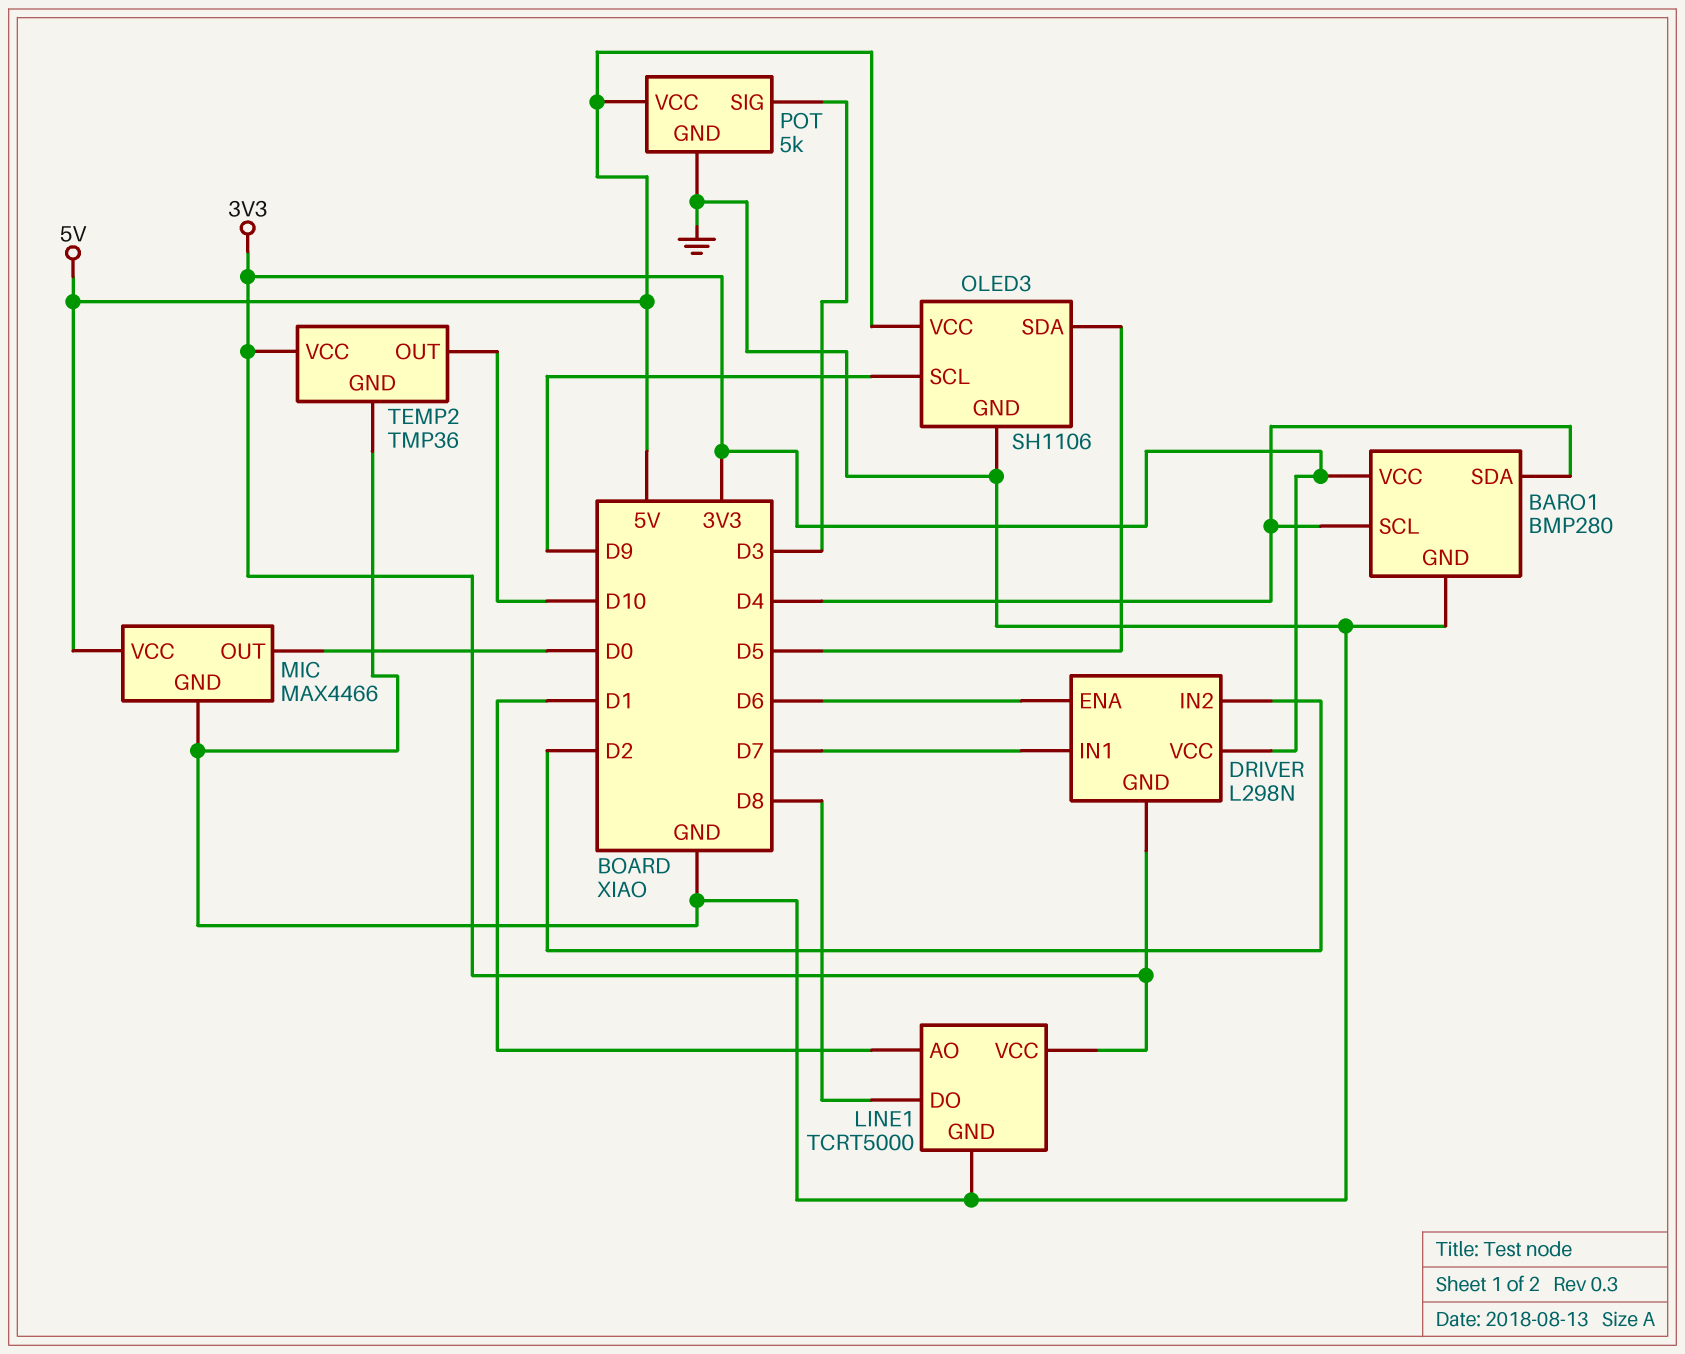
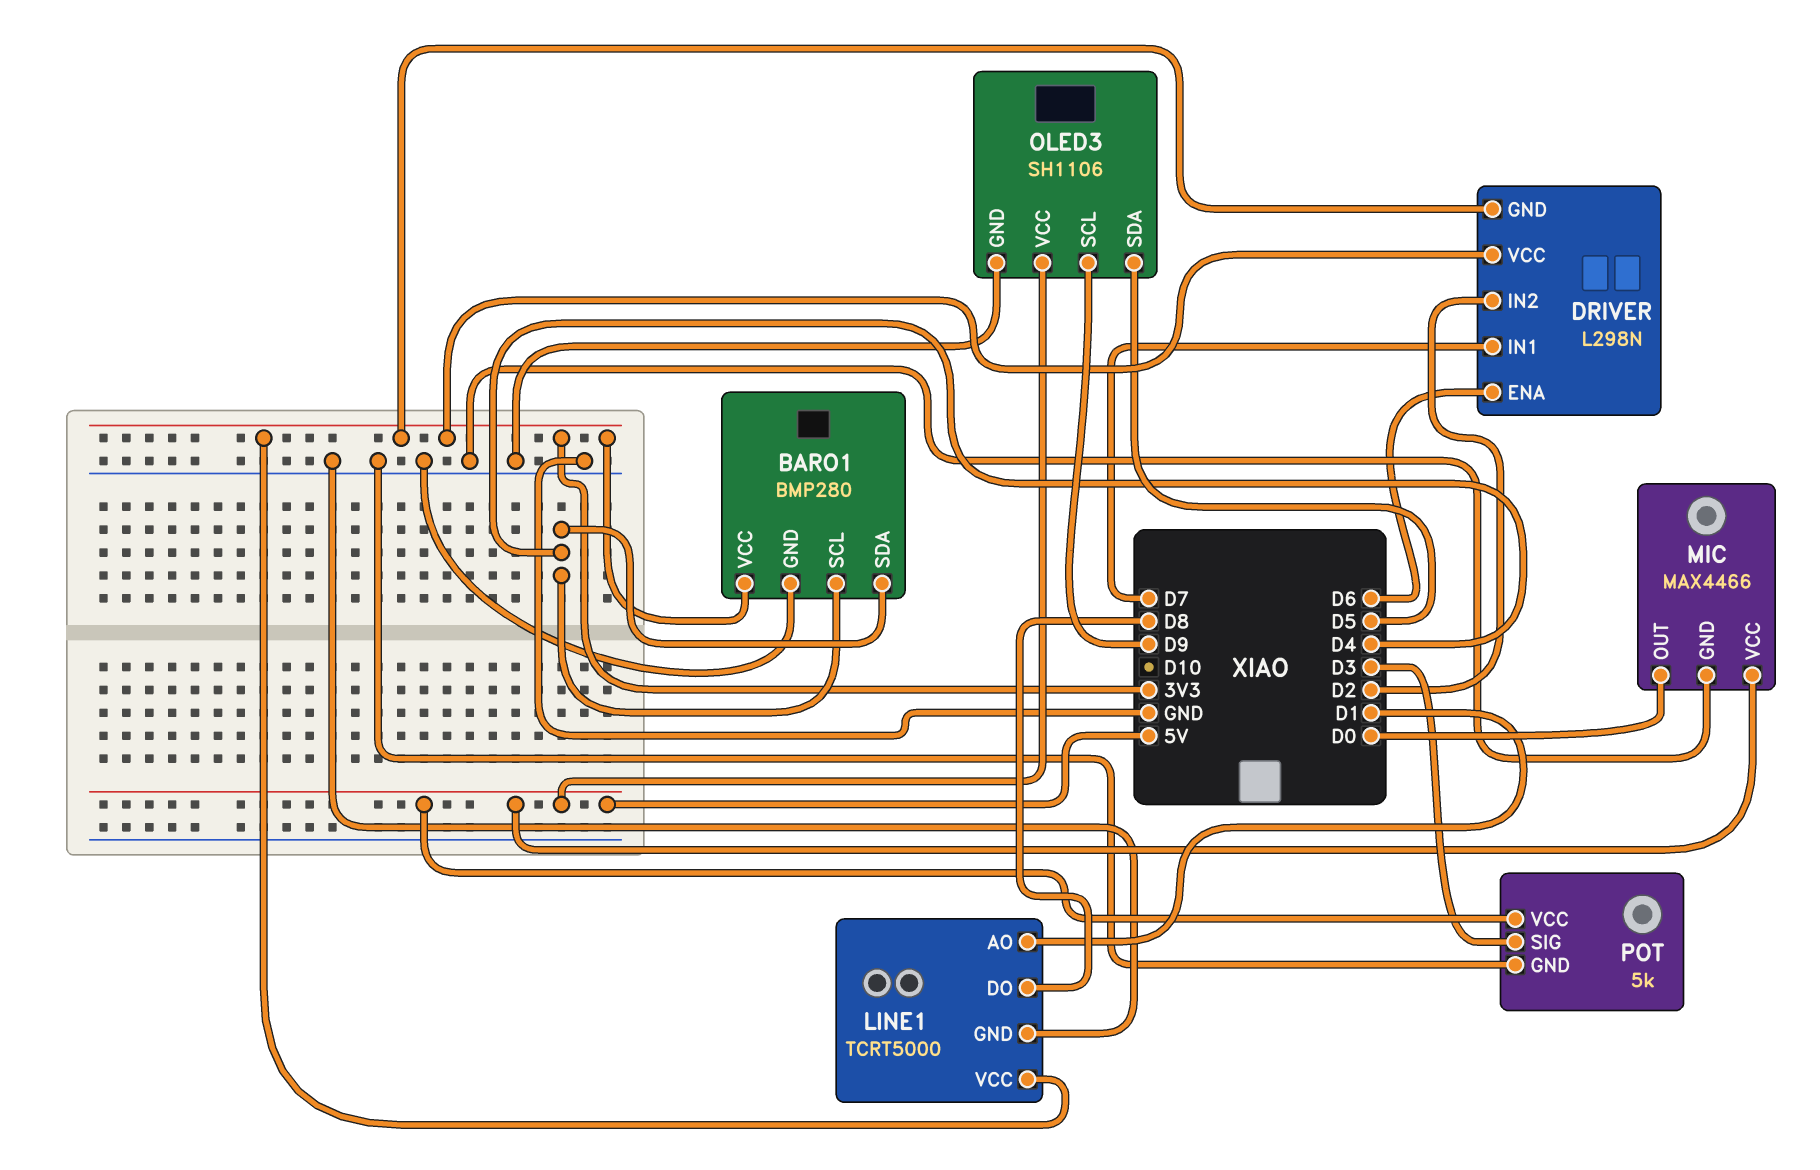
TEMP2: TMP36 -> none
TEMP2 pin GND: GND -> none
TEMP2 pin OUT: D10 -> none
TEMP2 pin VCC: 3V3 -> none

